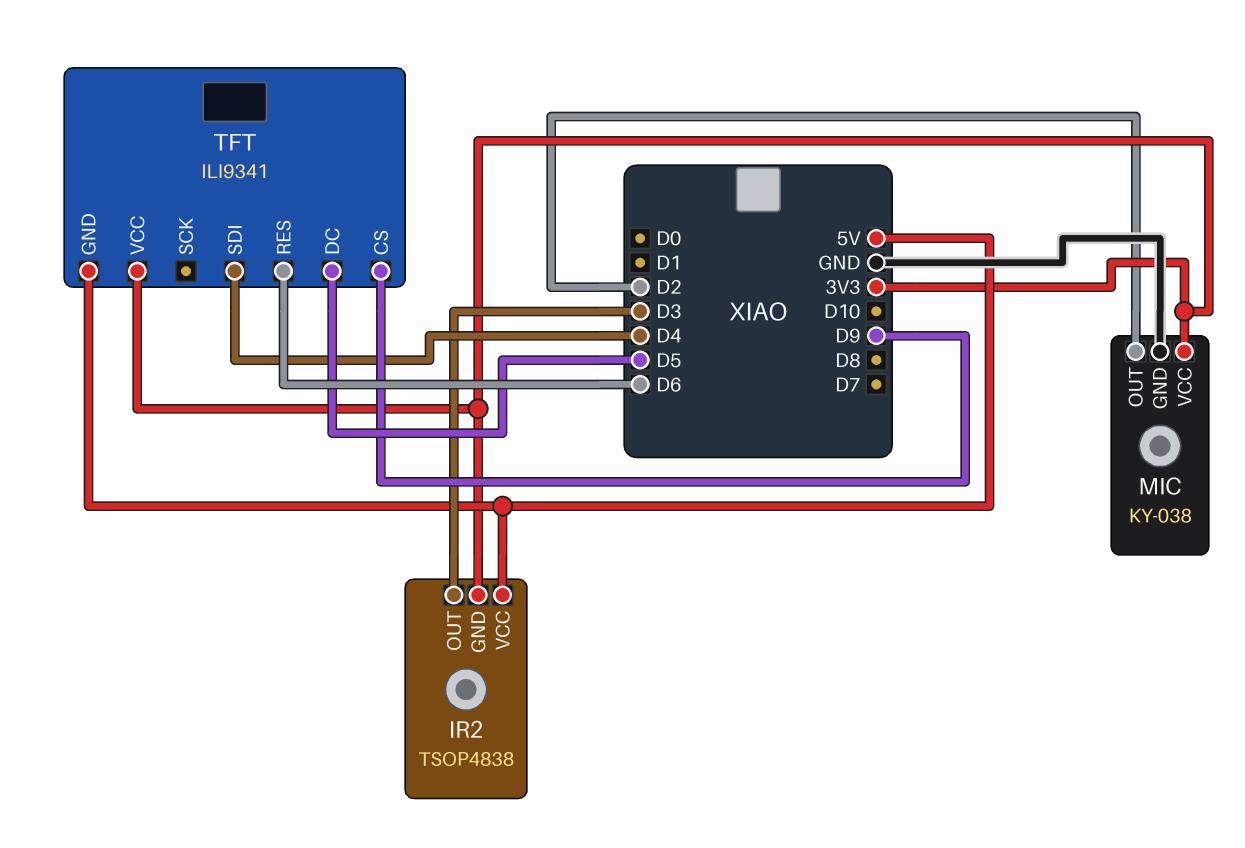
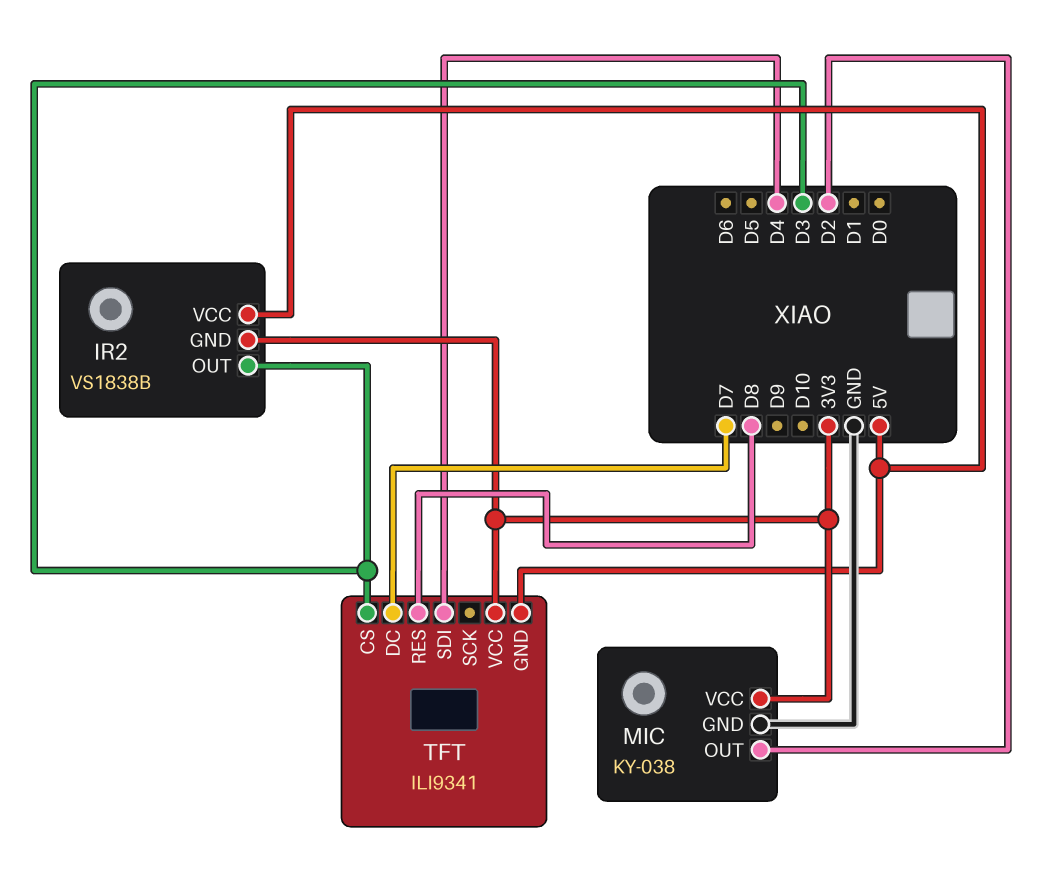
IR2: TSOP4838 -> VS1838B
TFT pin CS: D9 -> D3
TFT pin DC: D5 -> D7
TFT pin RES: D6 -> D8

